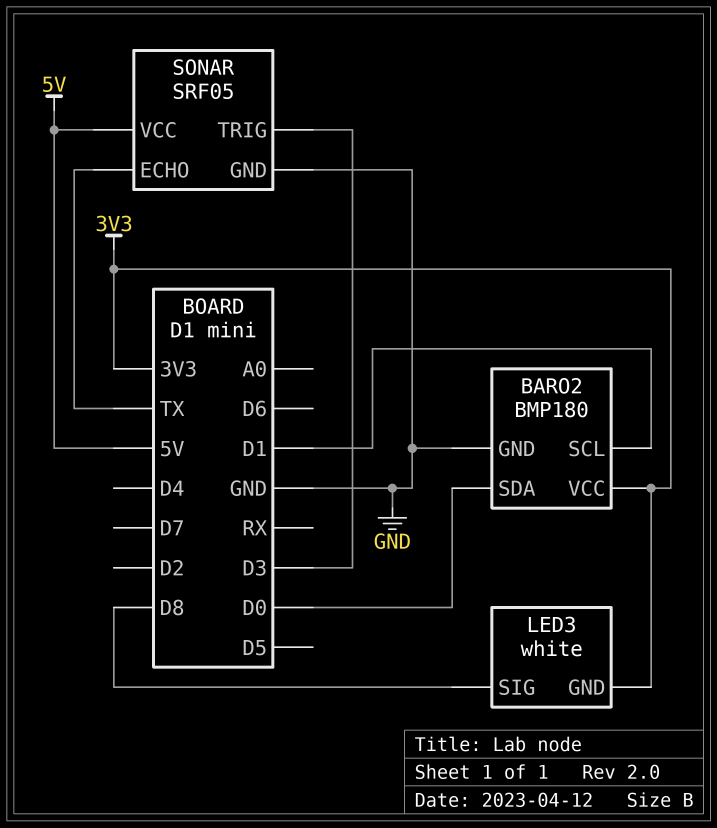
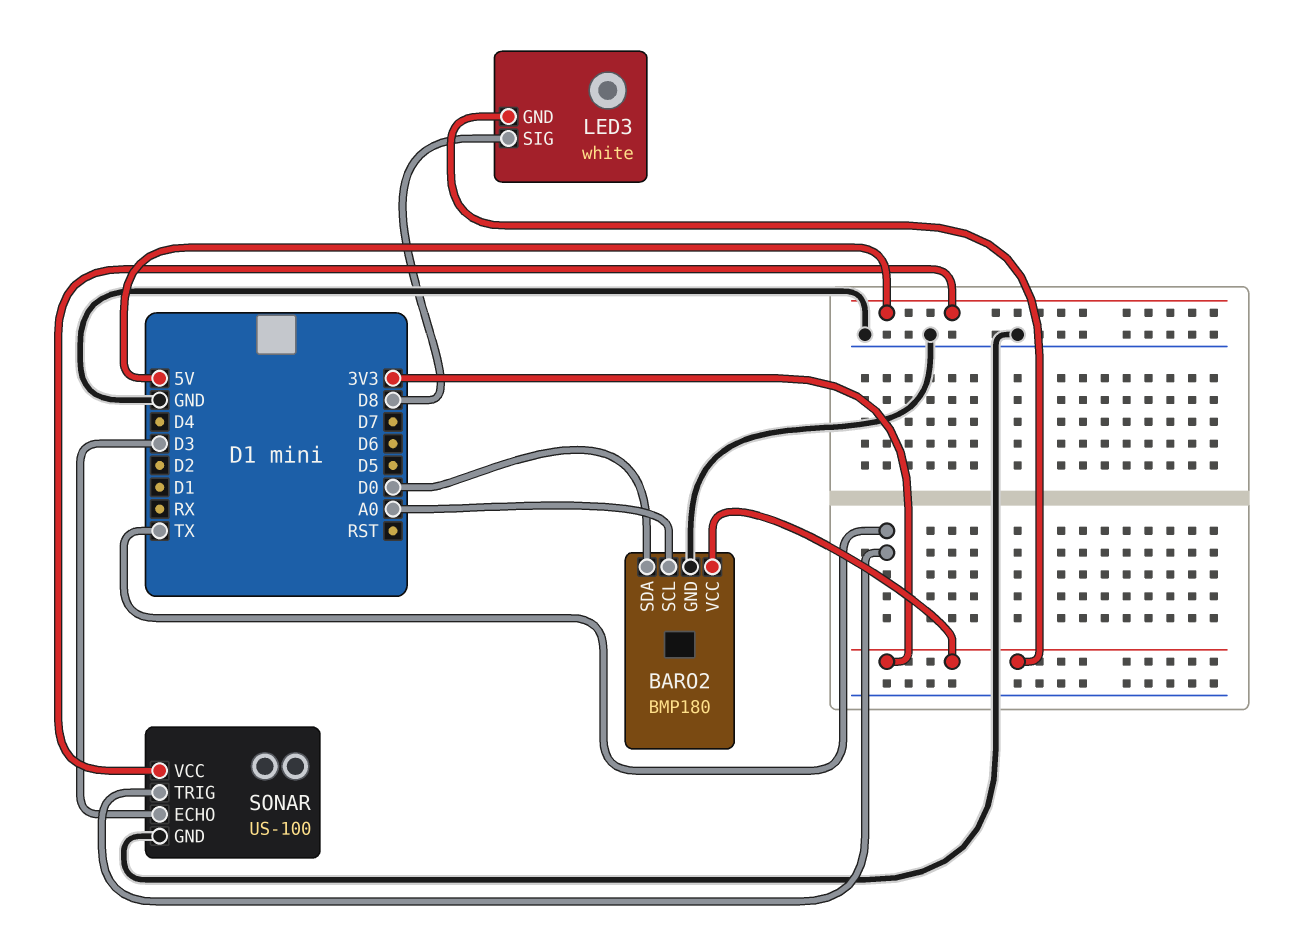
BARO2 pin SCL: D1 -> A0
SONAR: SRF05 -> US-100
SONAR pin ECHO: TX -> D3
SONAR pin TRIG: D3 -> TX

